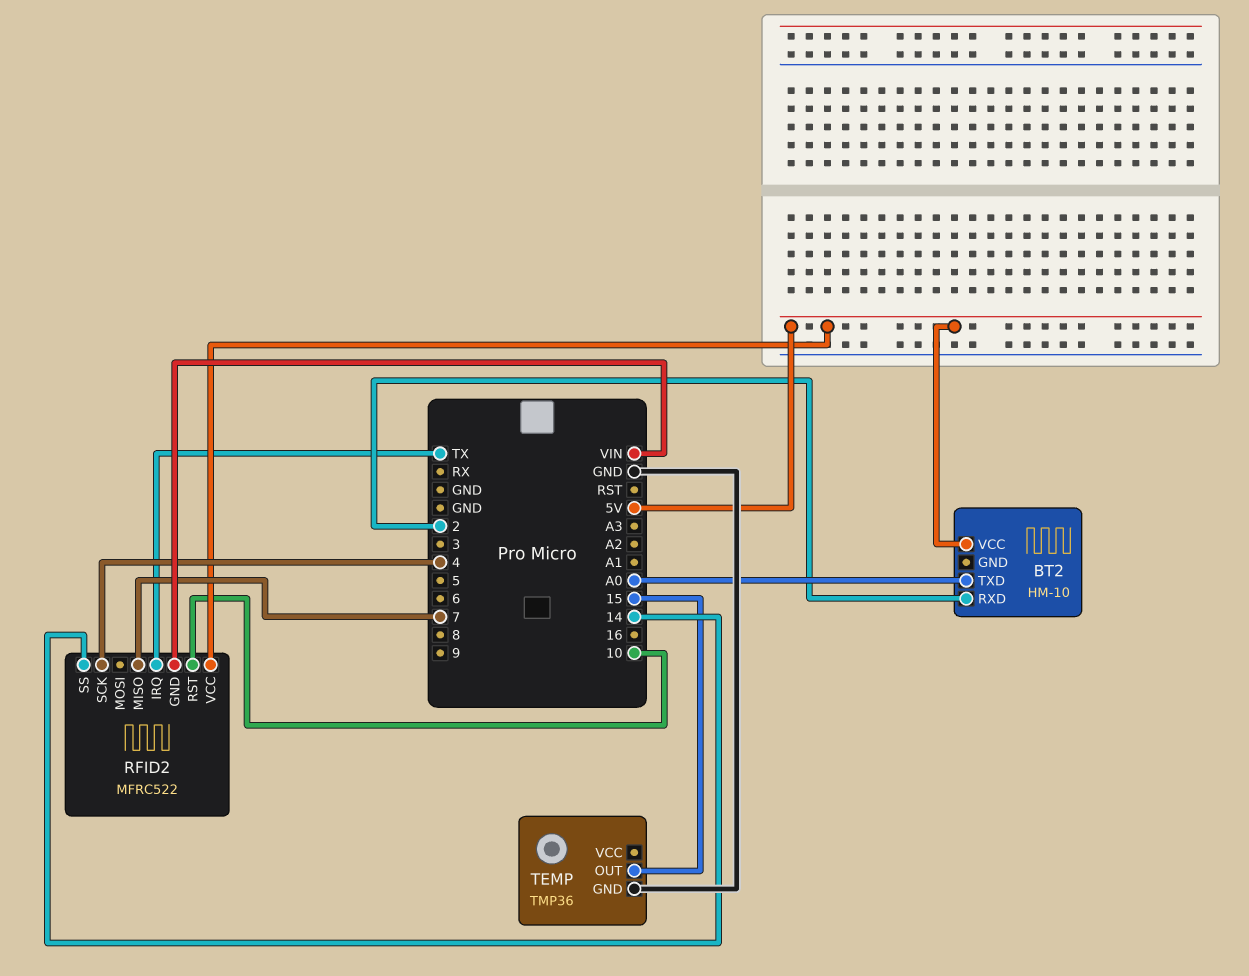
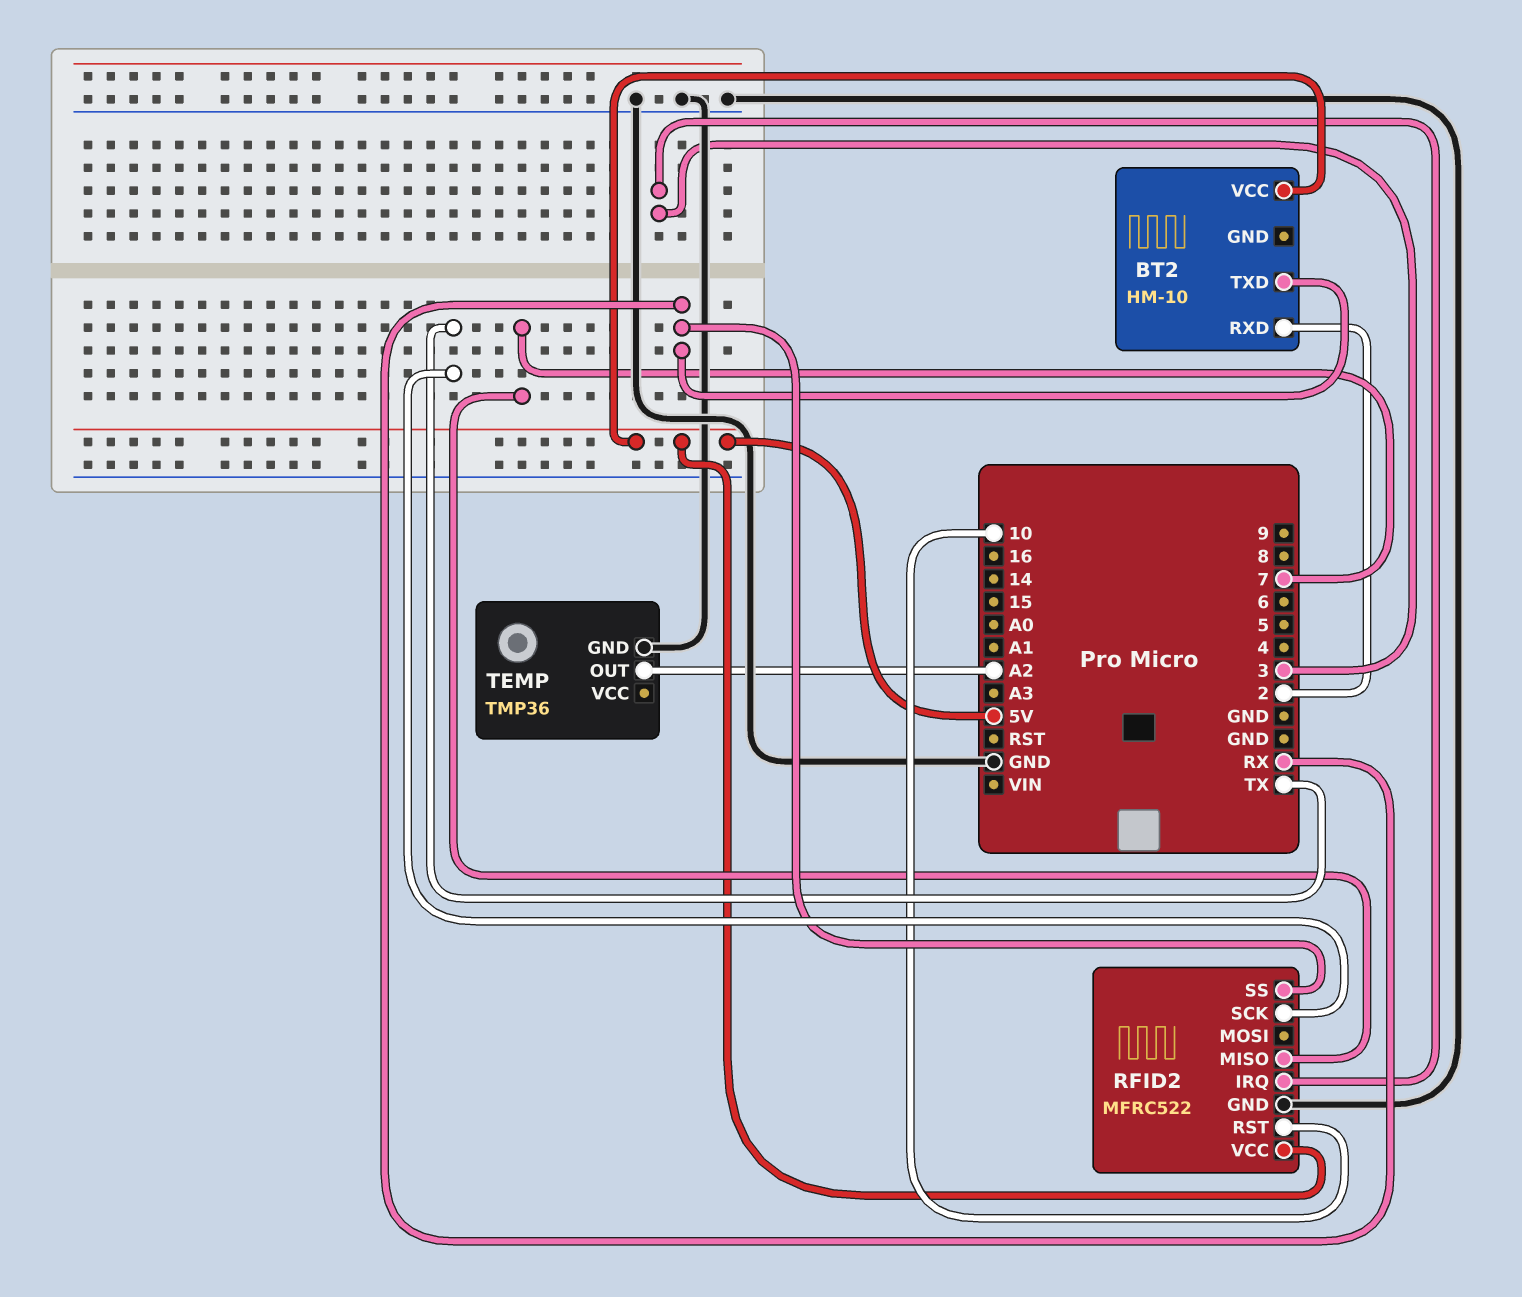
BT2 pin TXD: A0 -> RX
RFID2 pin GND: VIN -> GND
RFID2 pin IRQ: TX -> 3
RFID2 pin SCK: 4 -> TX
RFID2 pin SS: 14 -> RX
TEMP pin OUT: 15 -> A2

